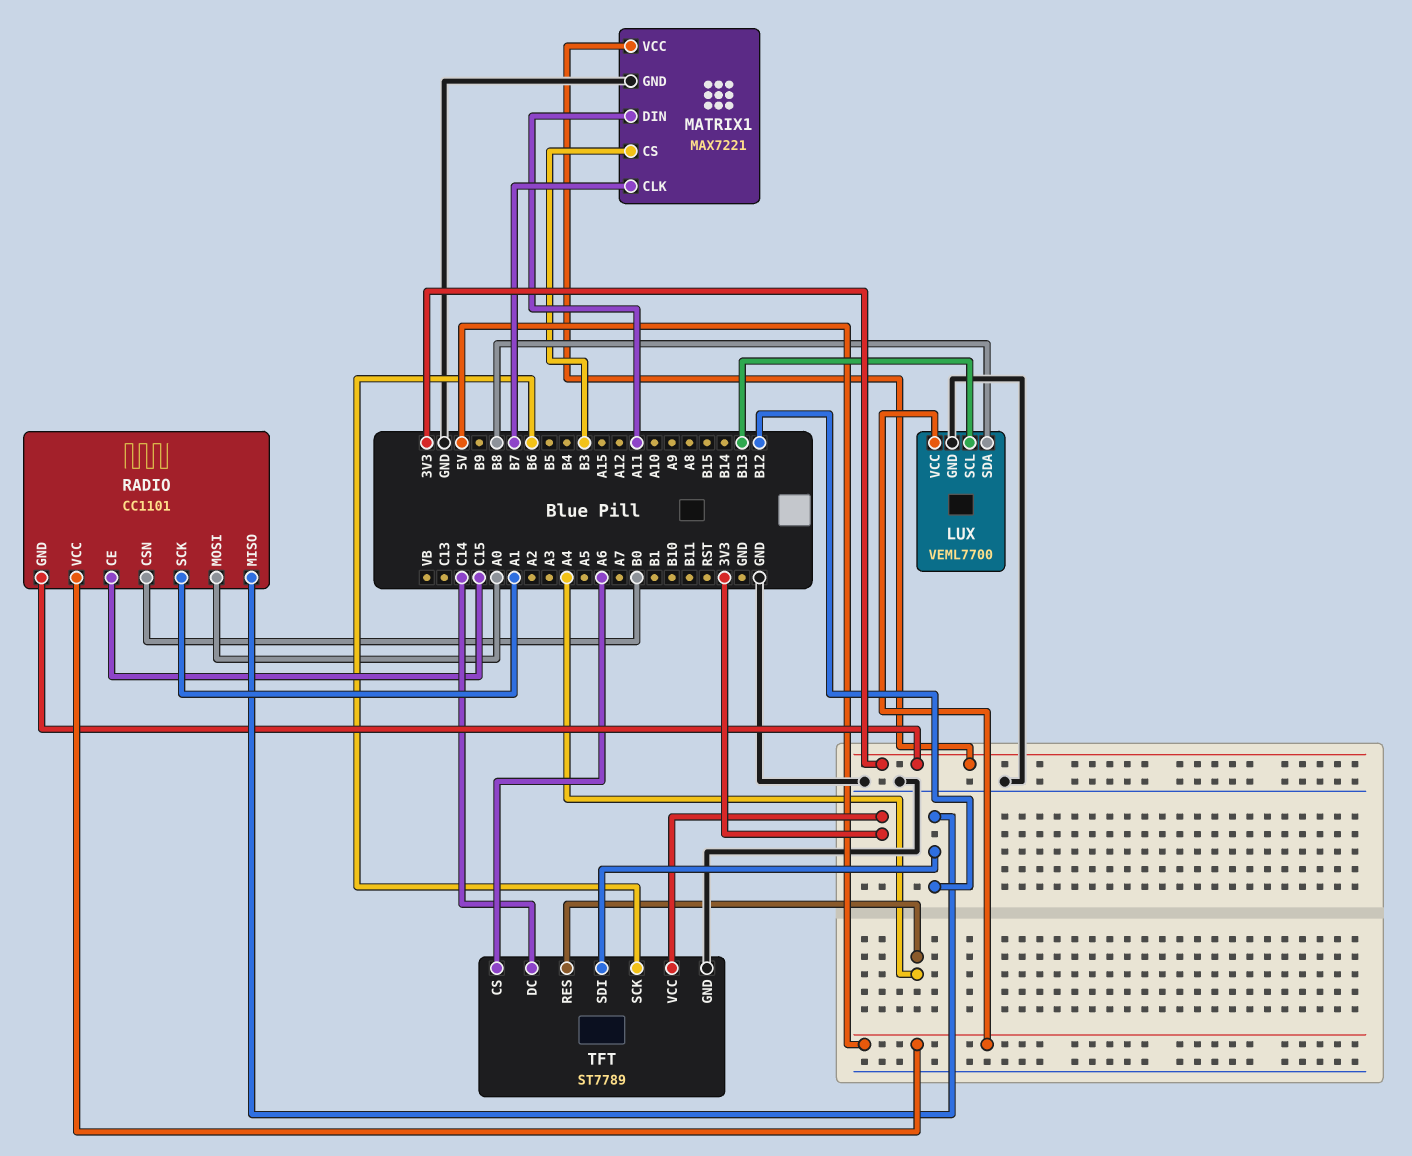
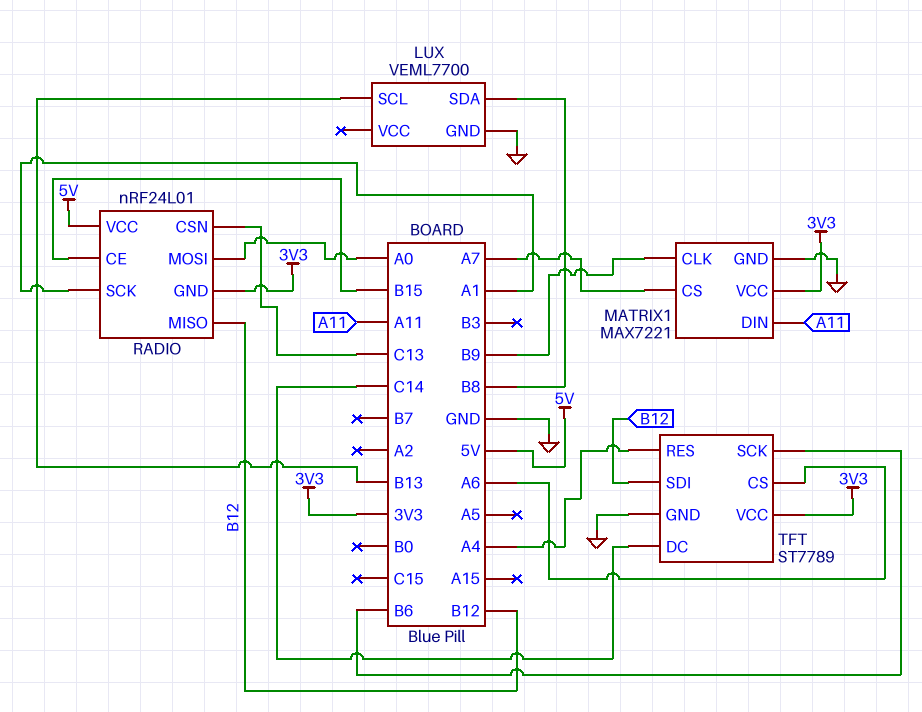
LUX pin VCC: 5V -> none
MATRIX1 pin CLK: B7 -> B9
MATRIX1 pin CS: B3 -> A7
RADIO: CC1101 -> nRF24L01
RADIO pin CE: C15 -> B15
RADIO pin CSN: B0 -> C13

